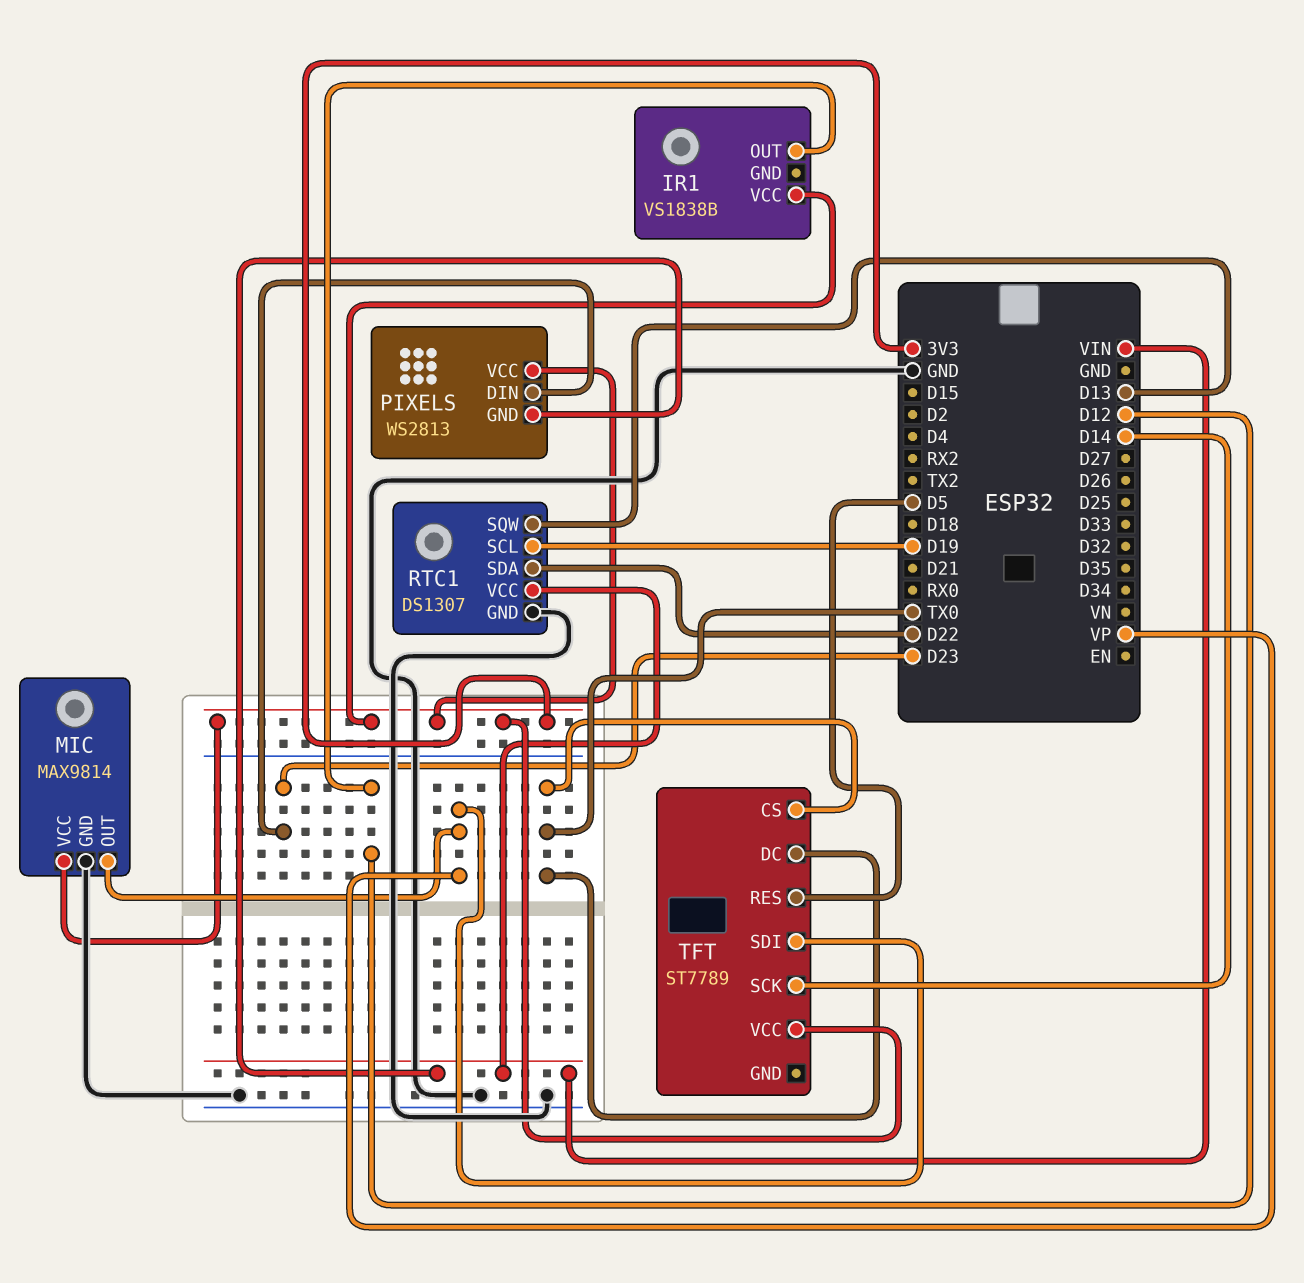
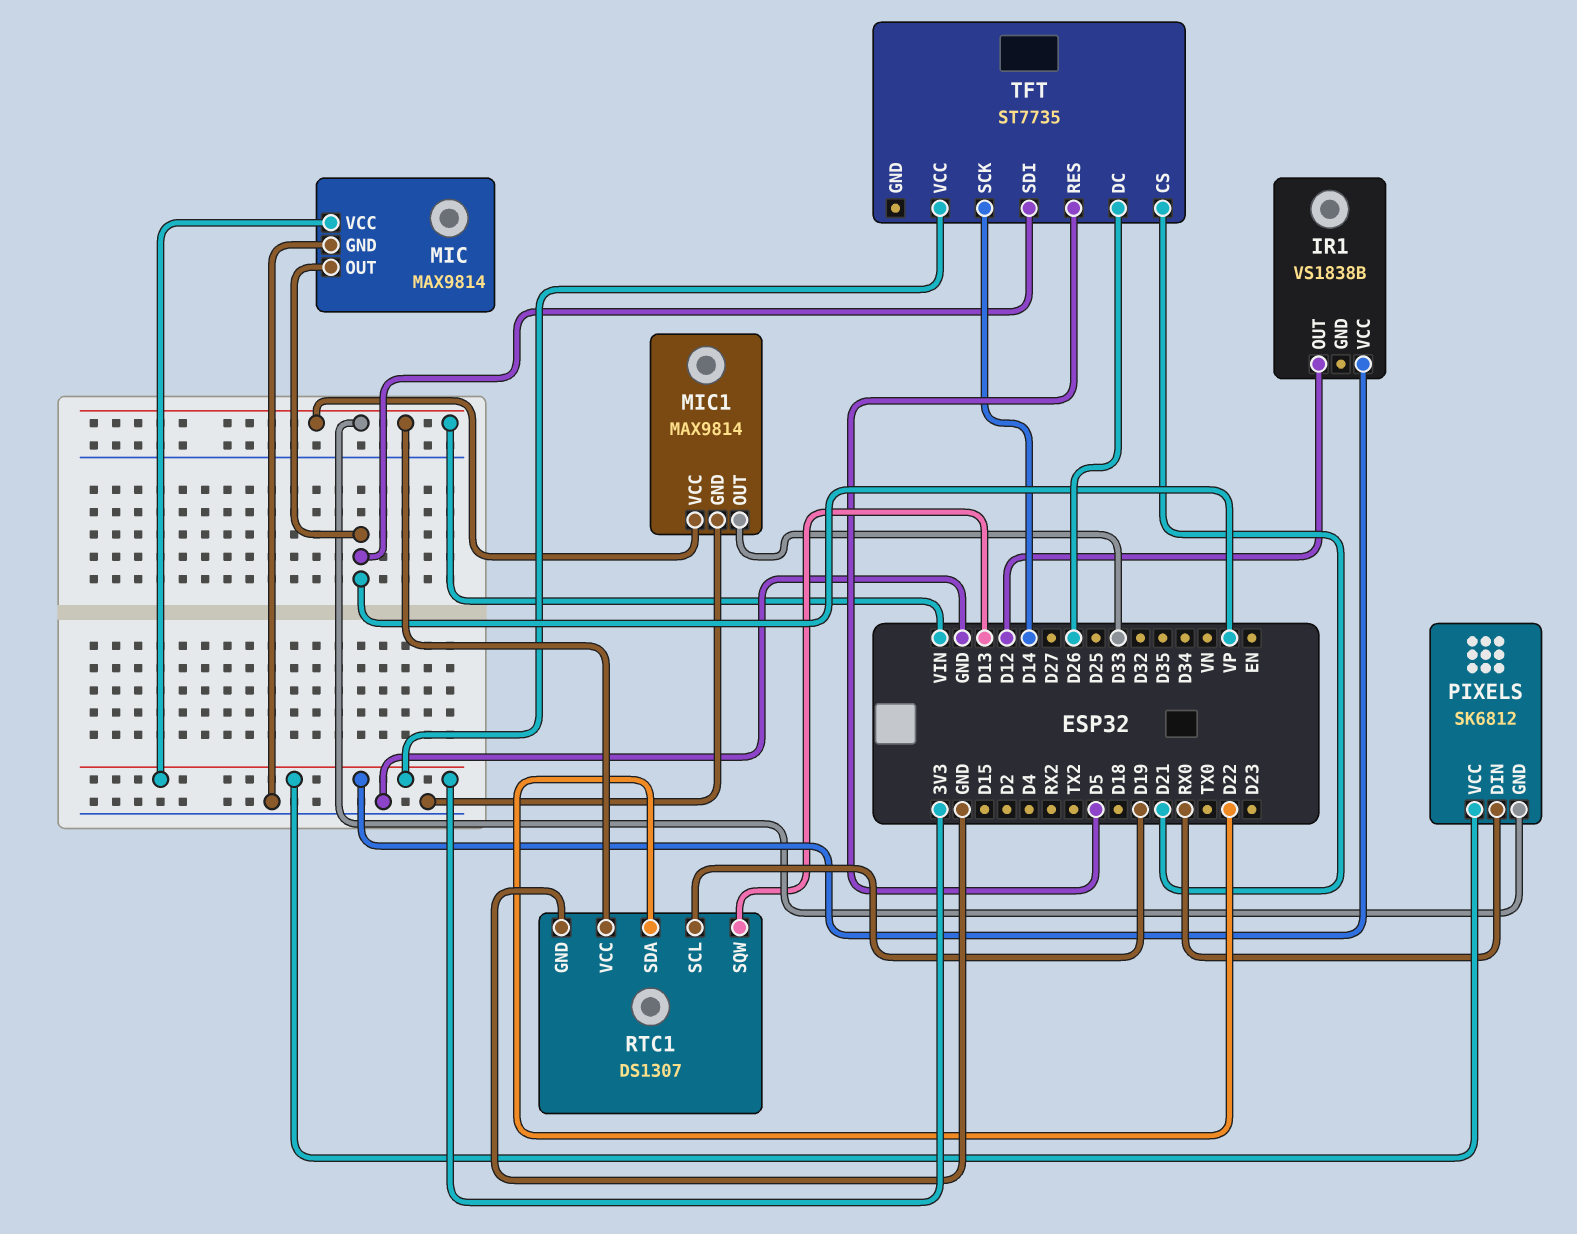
MIC1: none -> MAX9814
MIC1 pin GND: none -> GND
MIC1 pin OUT: none -> D33
MIC1 pin VCC: none -> VIN
PIXELS: WS2813 -> SK6812
PIXELS pin DIN: D23 -> RX0
TFT: ST7789 -> ST7735
TFT pin CS: TX0 -> D21
TFT pin DC: TX0 -> D26

